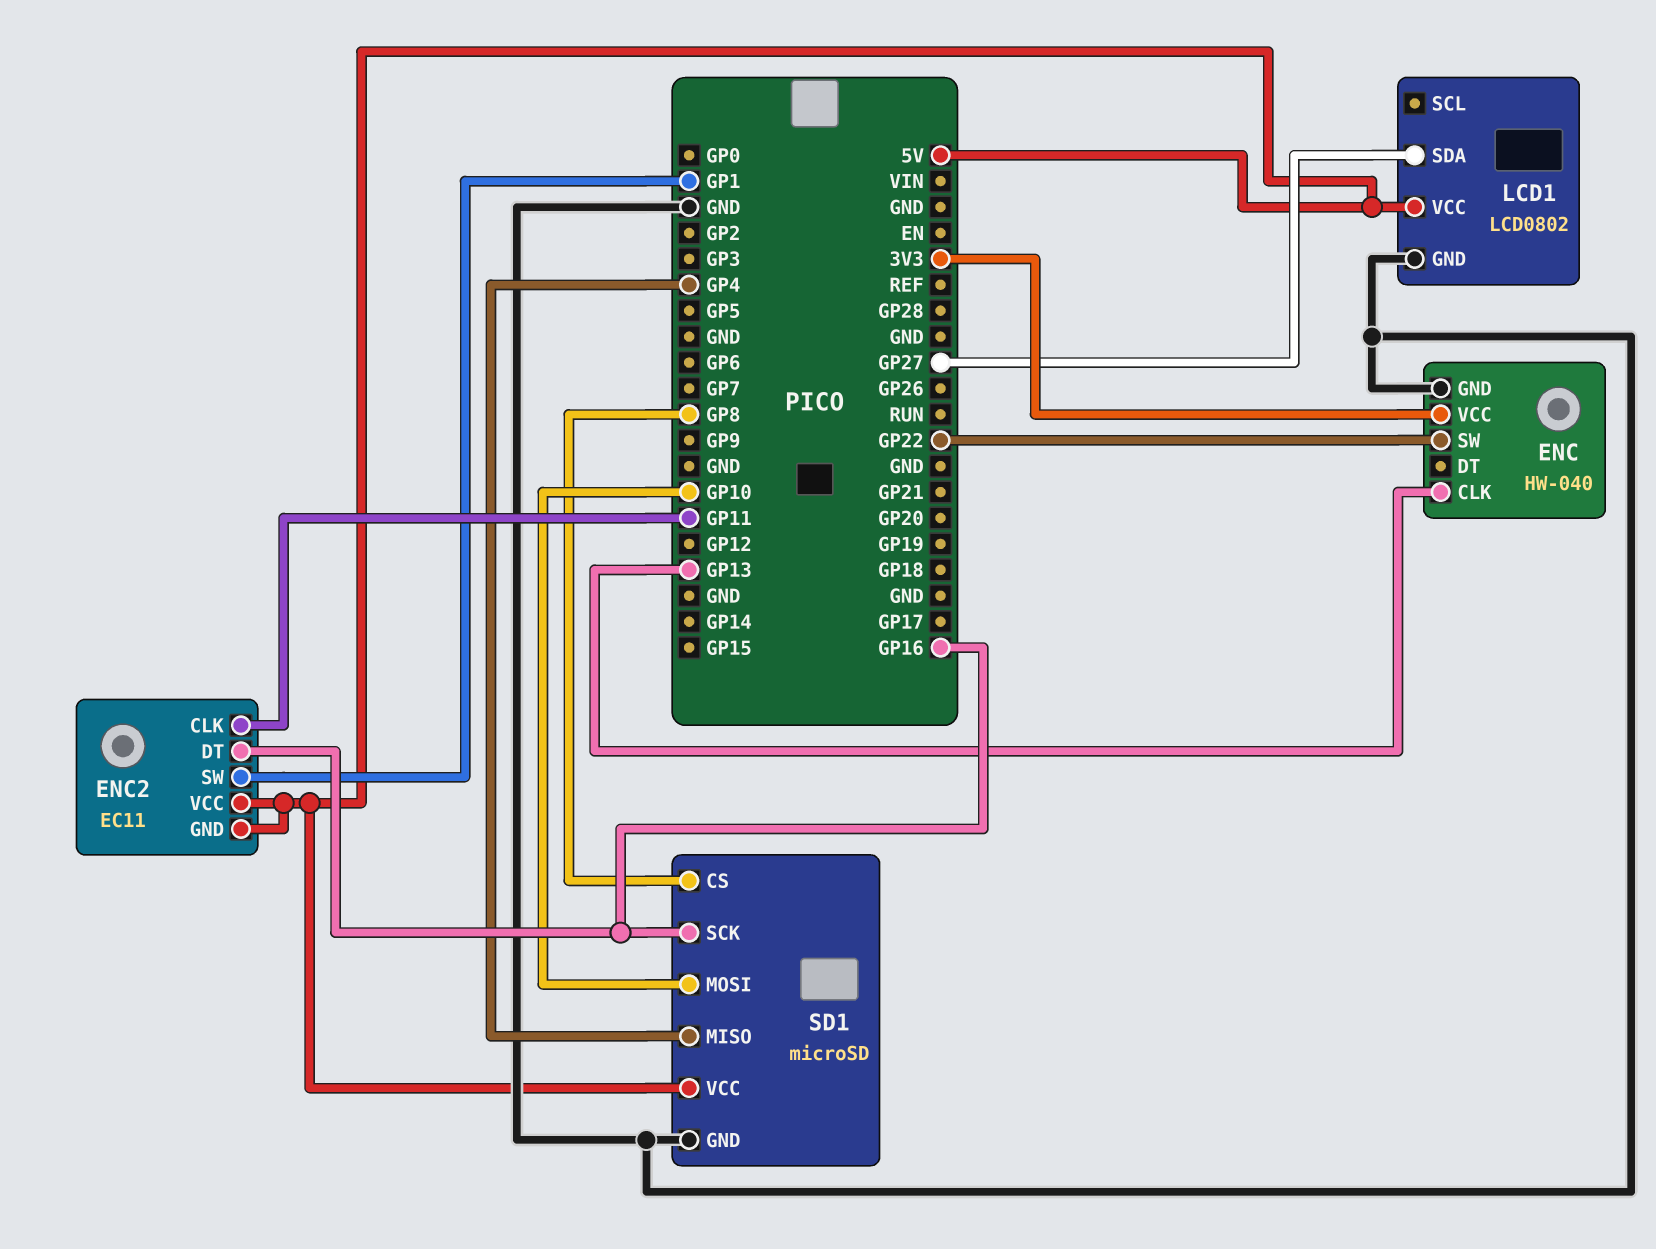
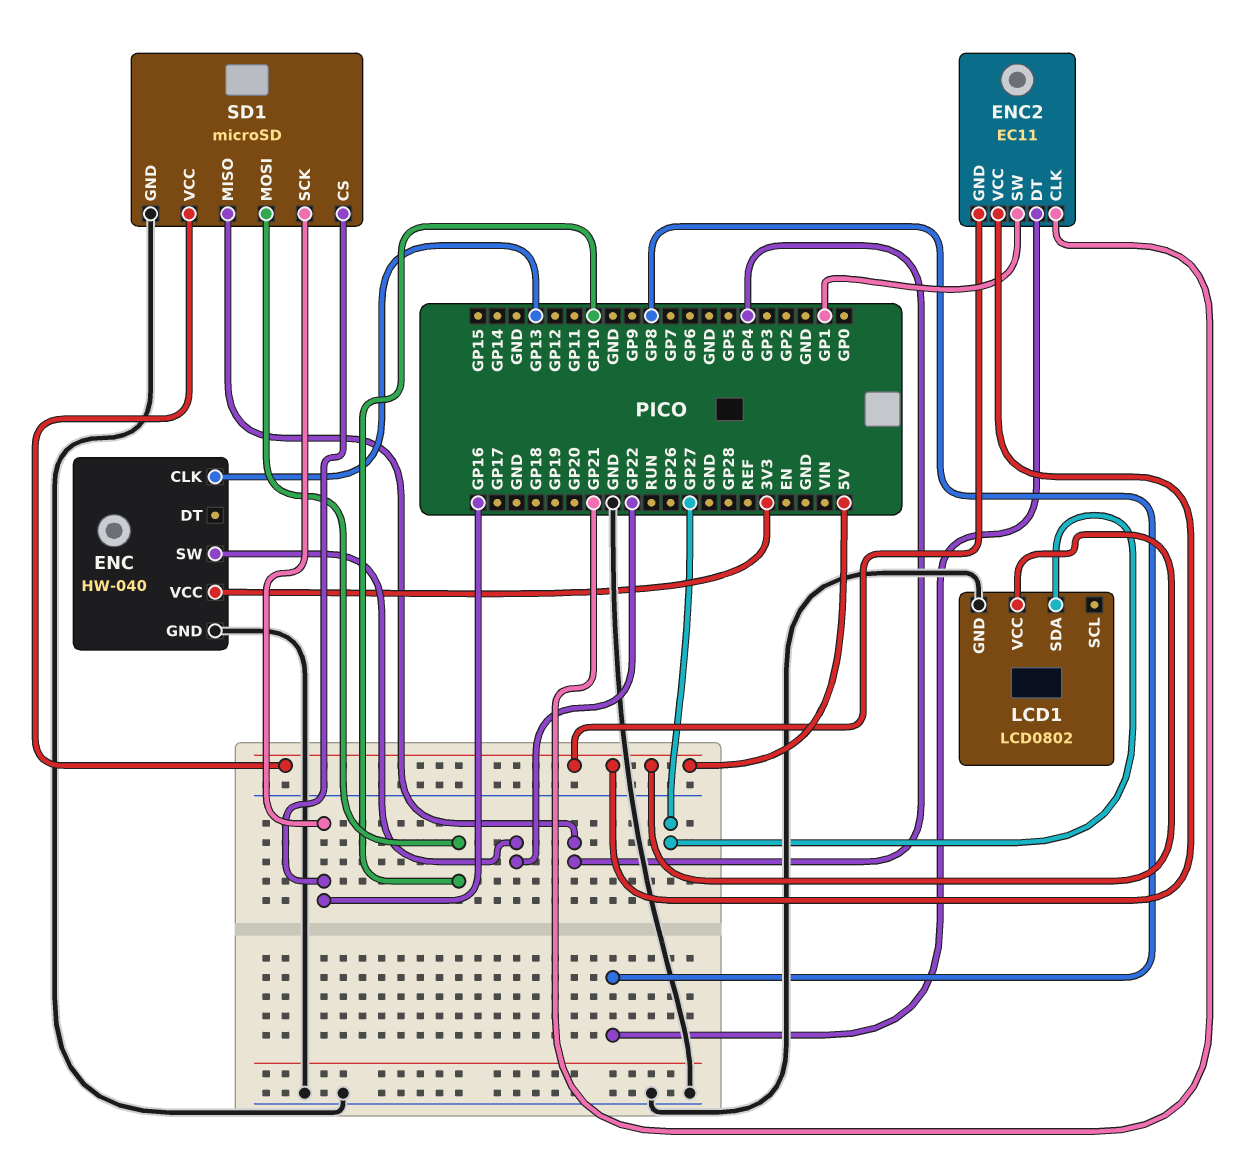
ENC2 pin CLK: GP11 -> GP21
ENC2 pin DT: GP16 -> GP8
SD1 pin CS: GP8 -> GP16

